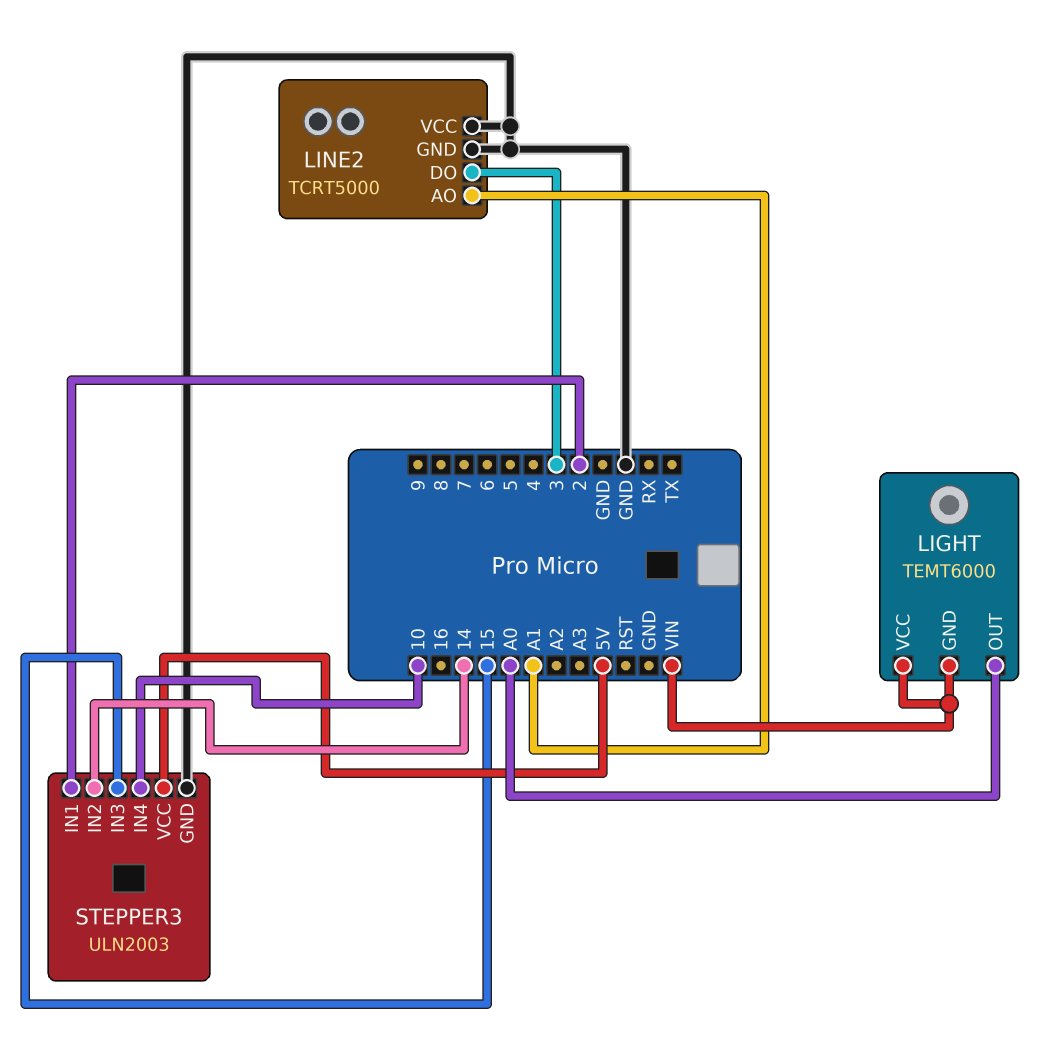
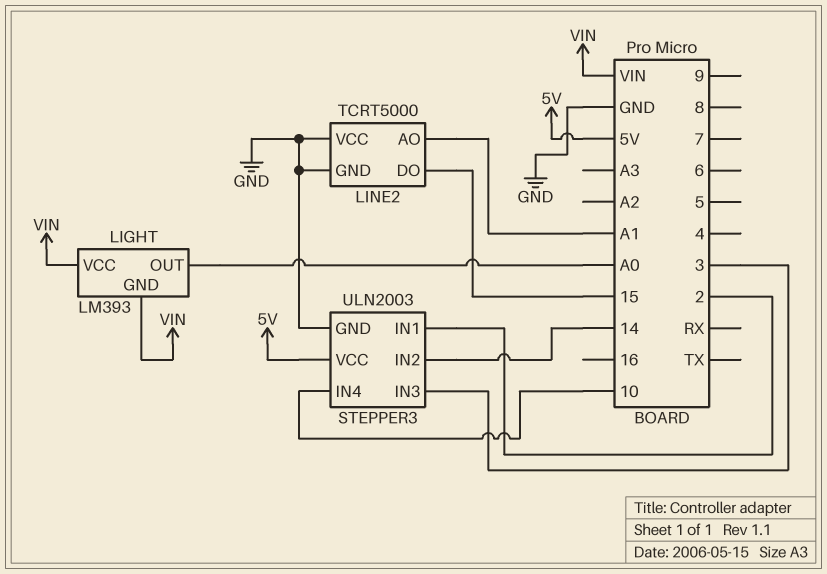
LIGHT: TEMT6000 -> LM393
LINE2 pin DO: 3 -> 15
STEPPER3 pin IN3: 15 -> 3

